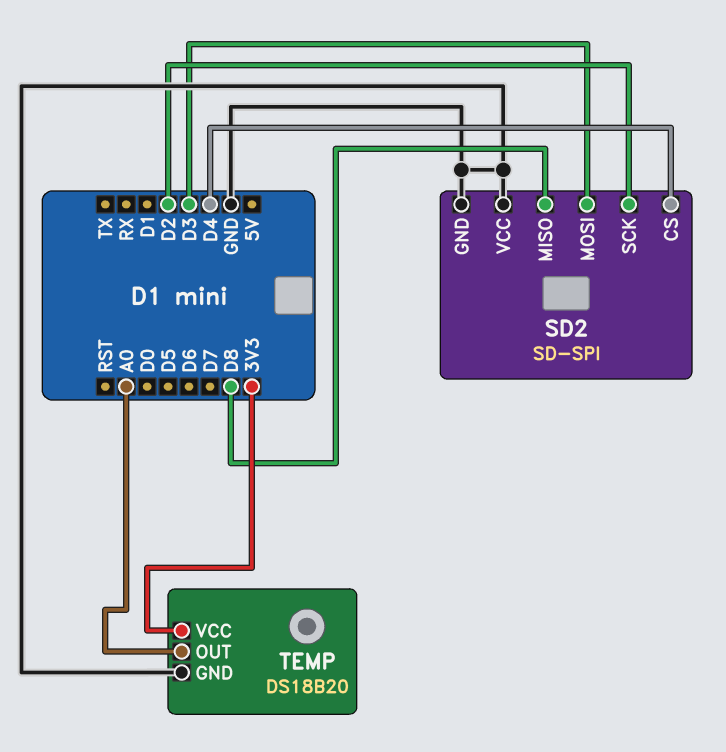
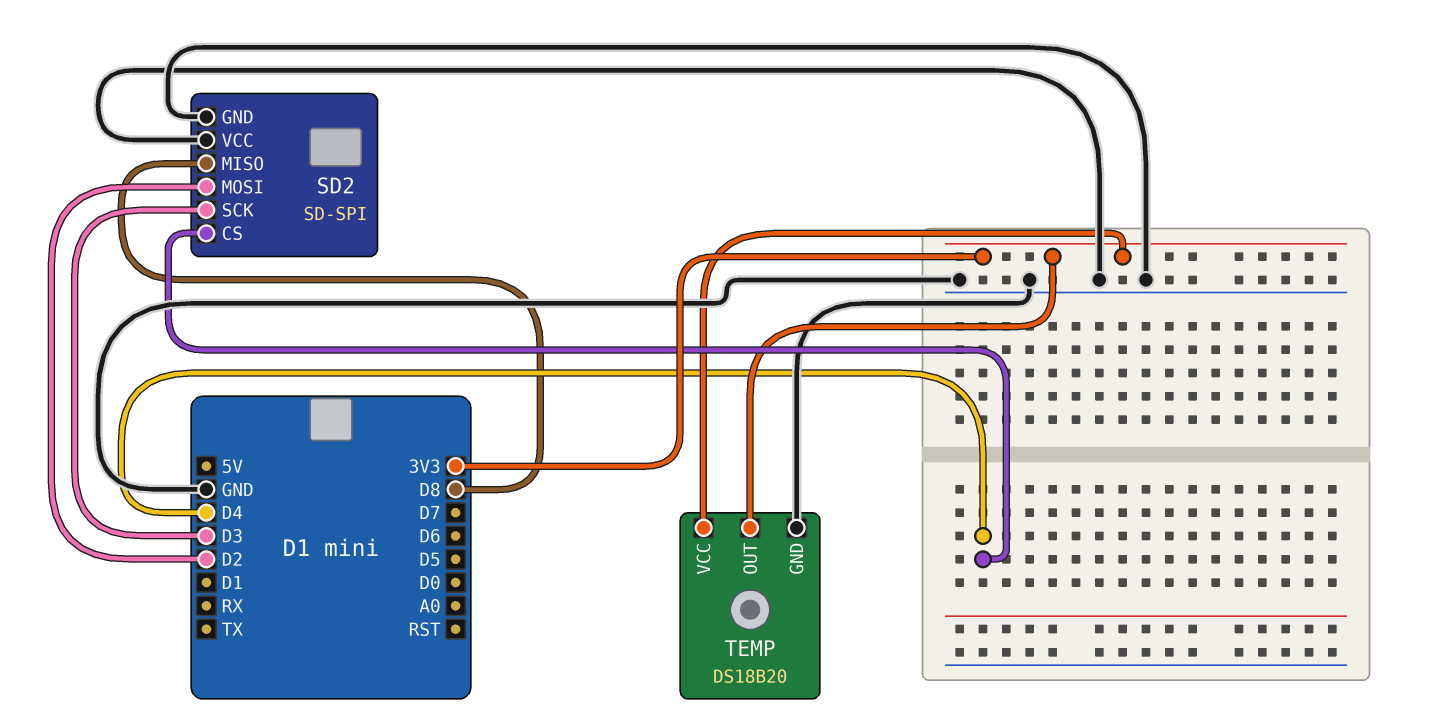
SD2 pin MOSI: D3 -> D2
SD2 pin SCK: D2 -> D3
TEMP pin OUT: A0 -> 3V3

